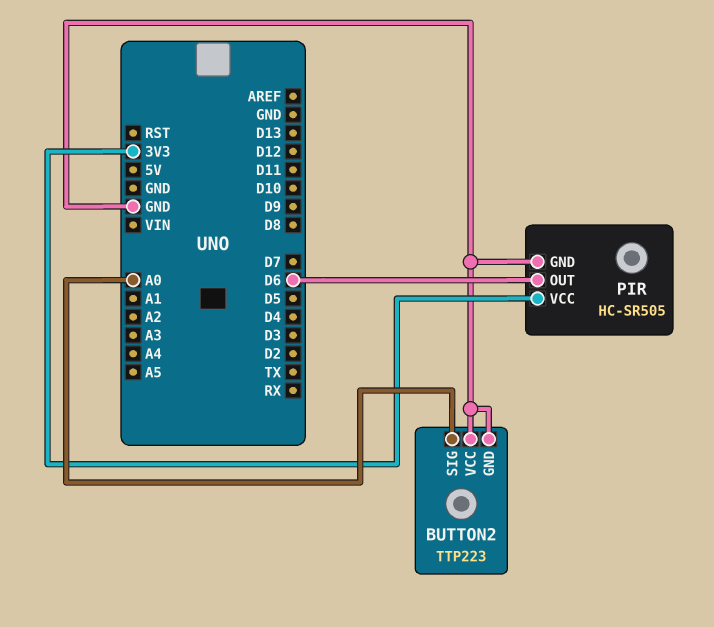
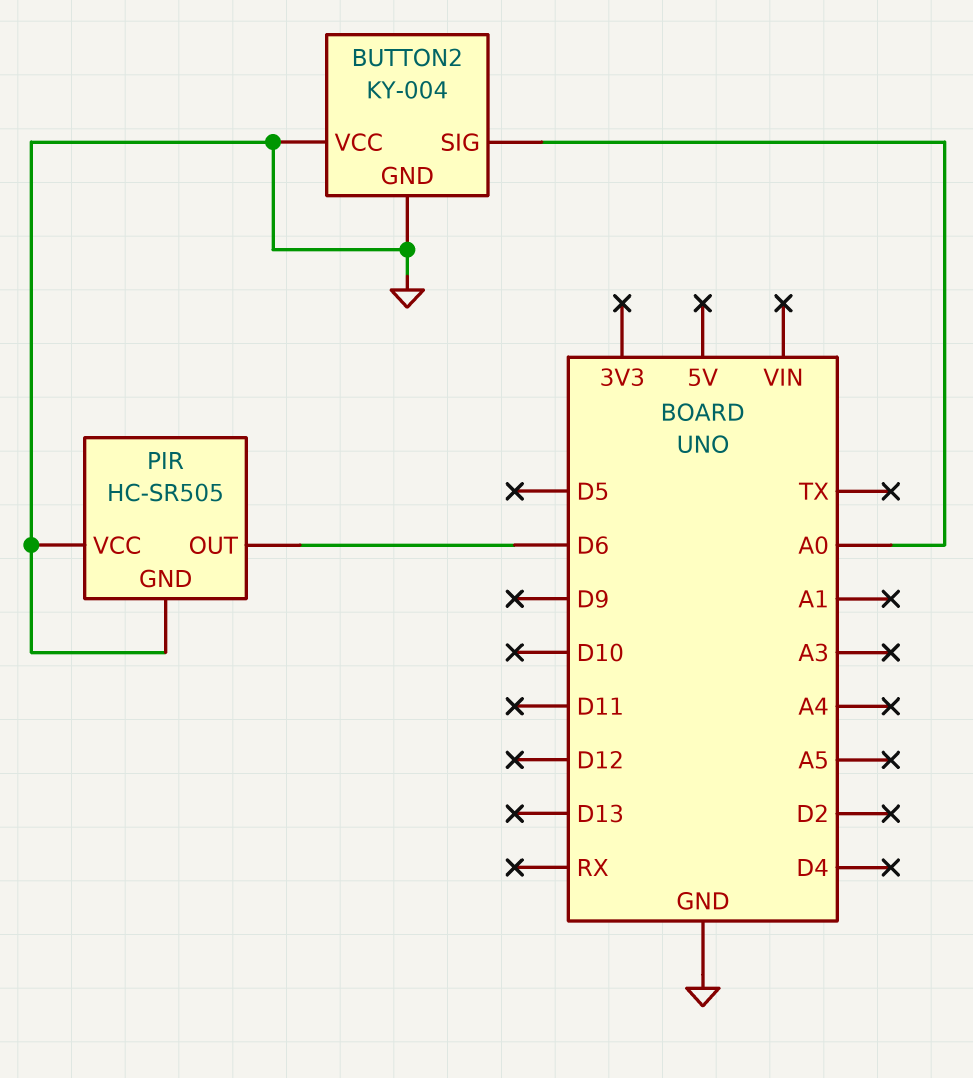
BUTTON2: TTP223 -> KY-004
PIR pin VCC: 3V3 -> GND

